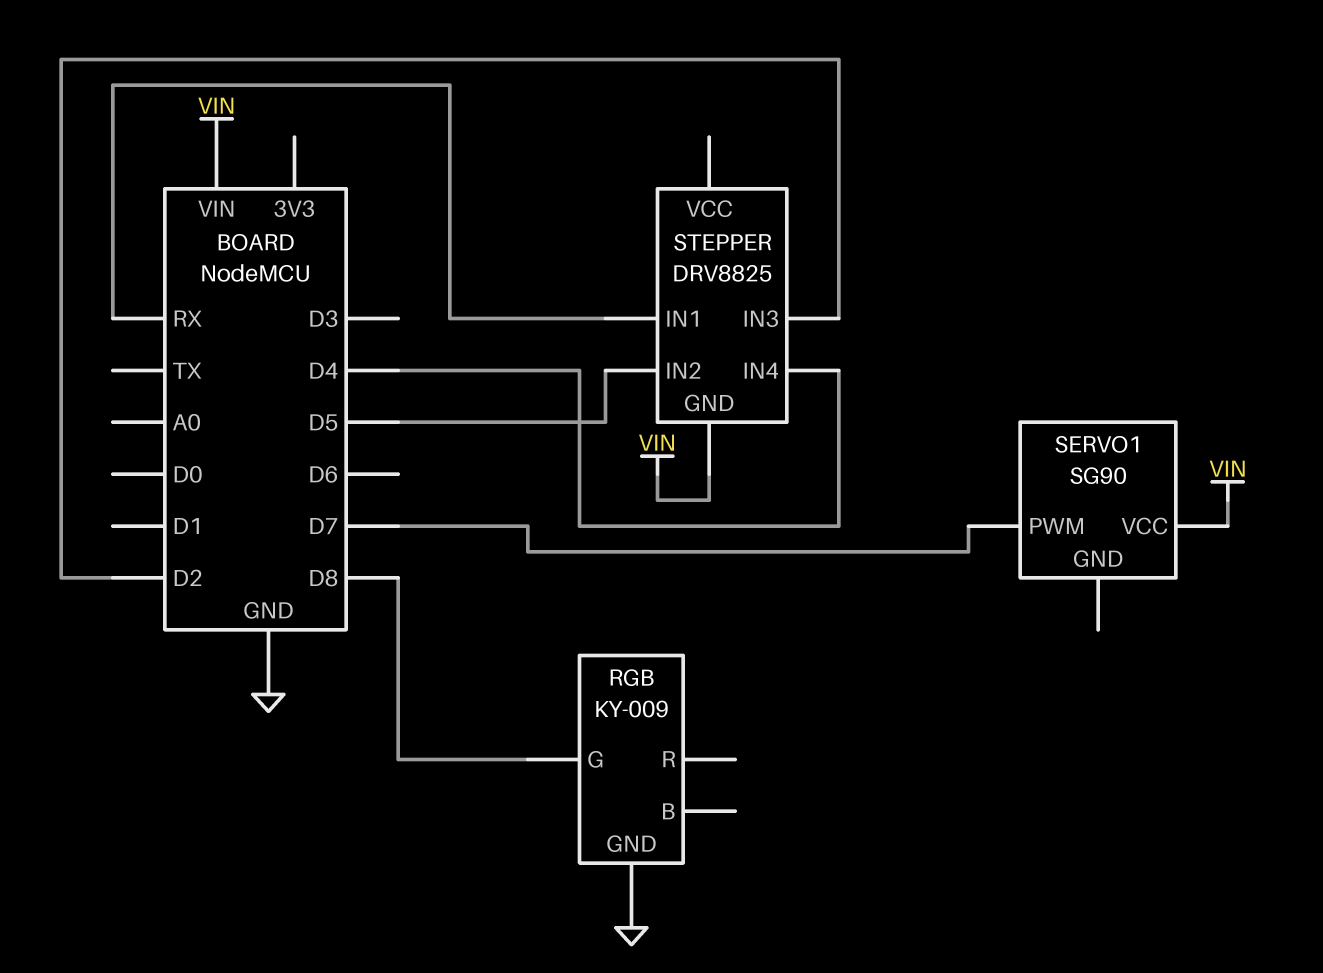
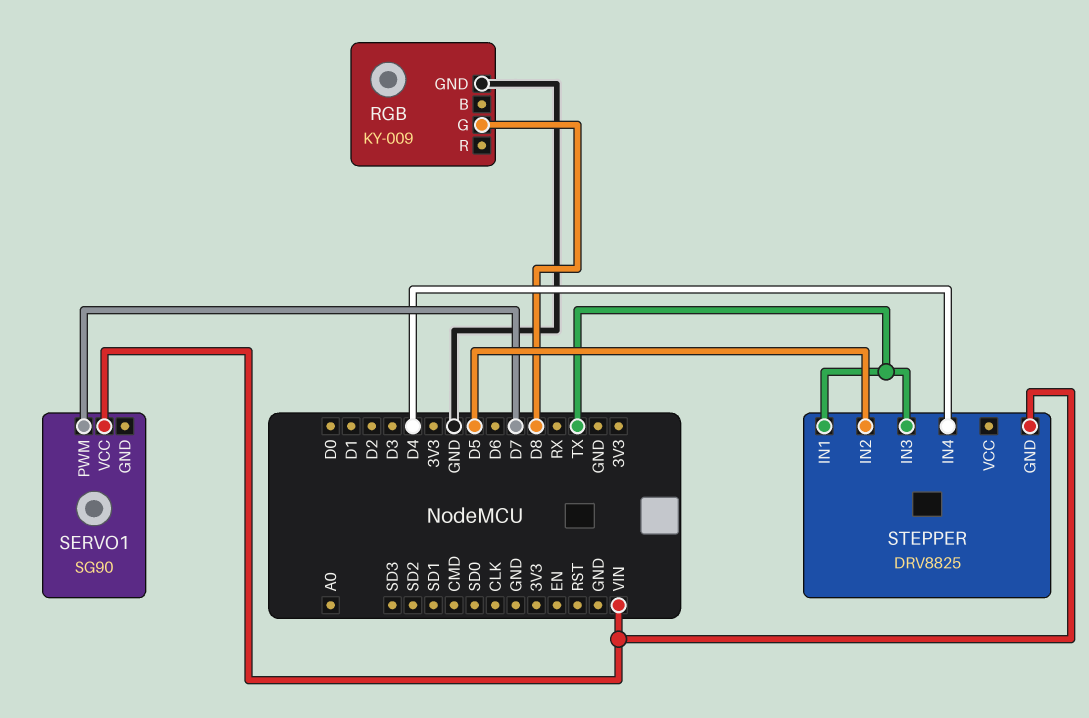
STEPPER pin IN1: RX -> TX
STEPPER pin IN3: D2 -> TX

